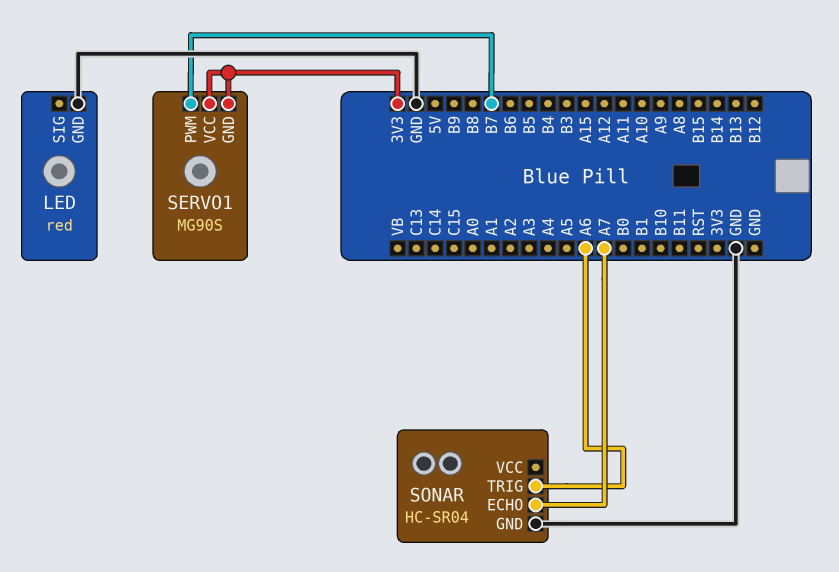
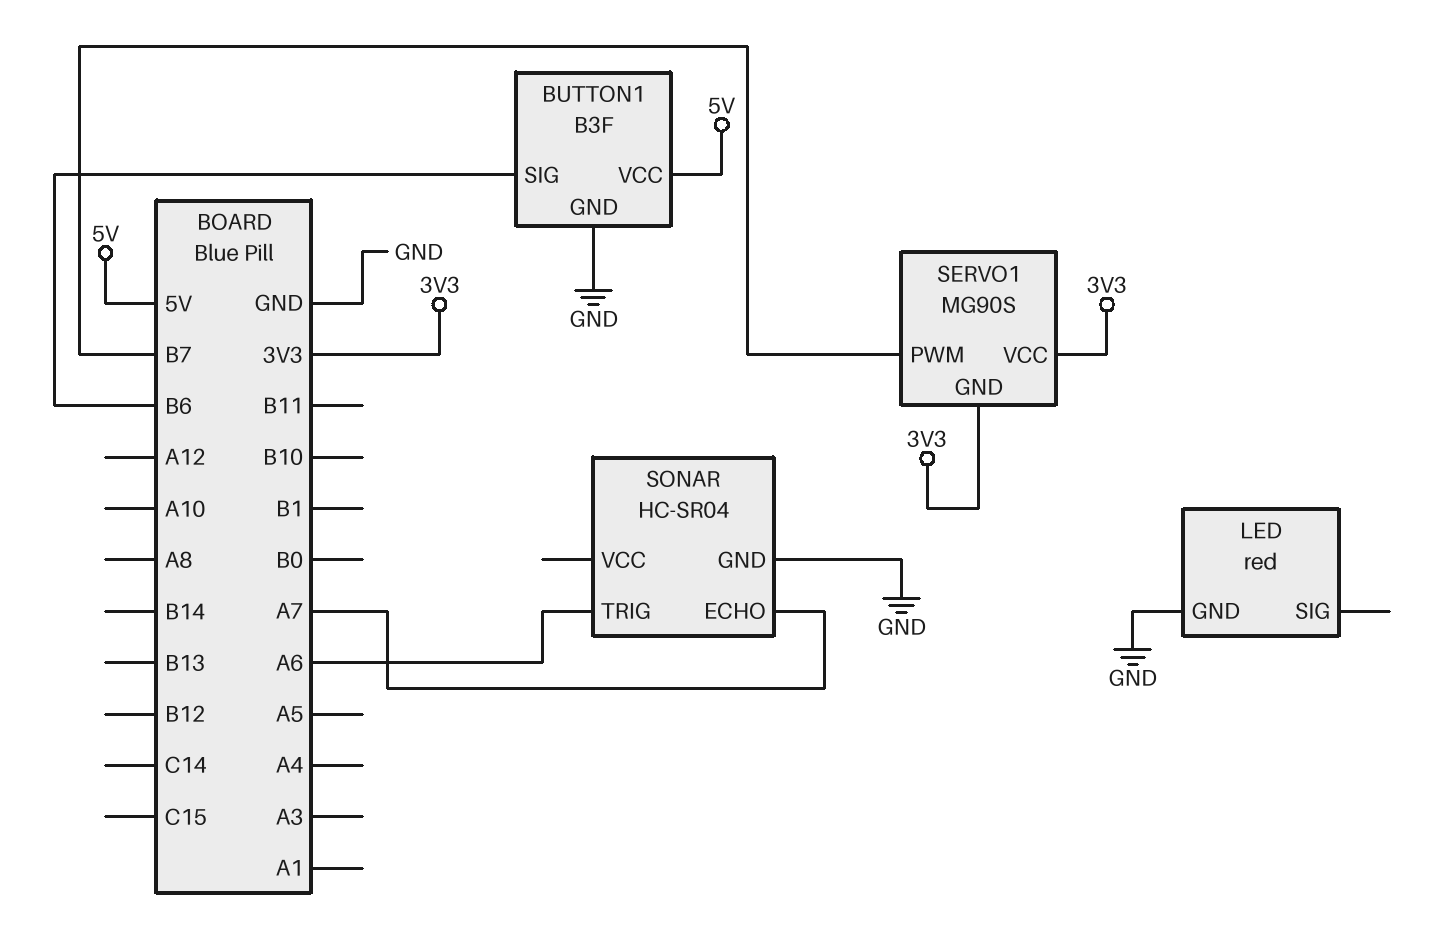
BUTTON1: none -> B3F
BUTTON1 pin GND: none -> GND
BUTTON1 pin SIG: none -> B6
BUTTON1 pin VCC: none -> 5V

